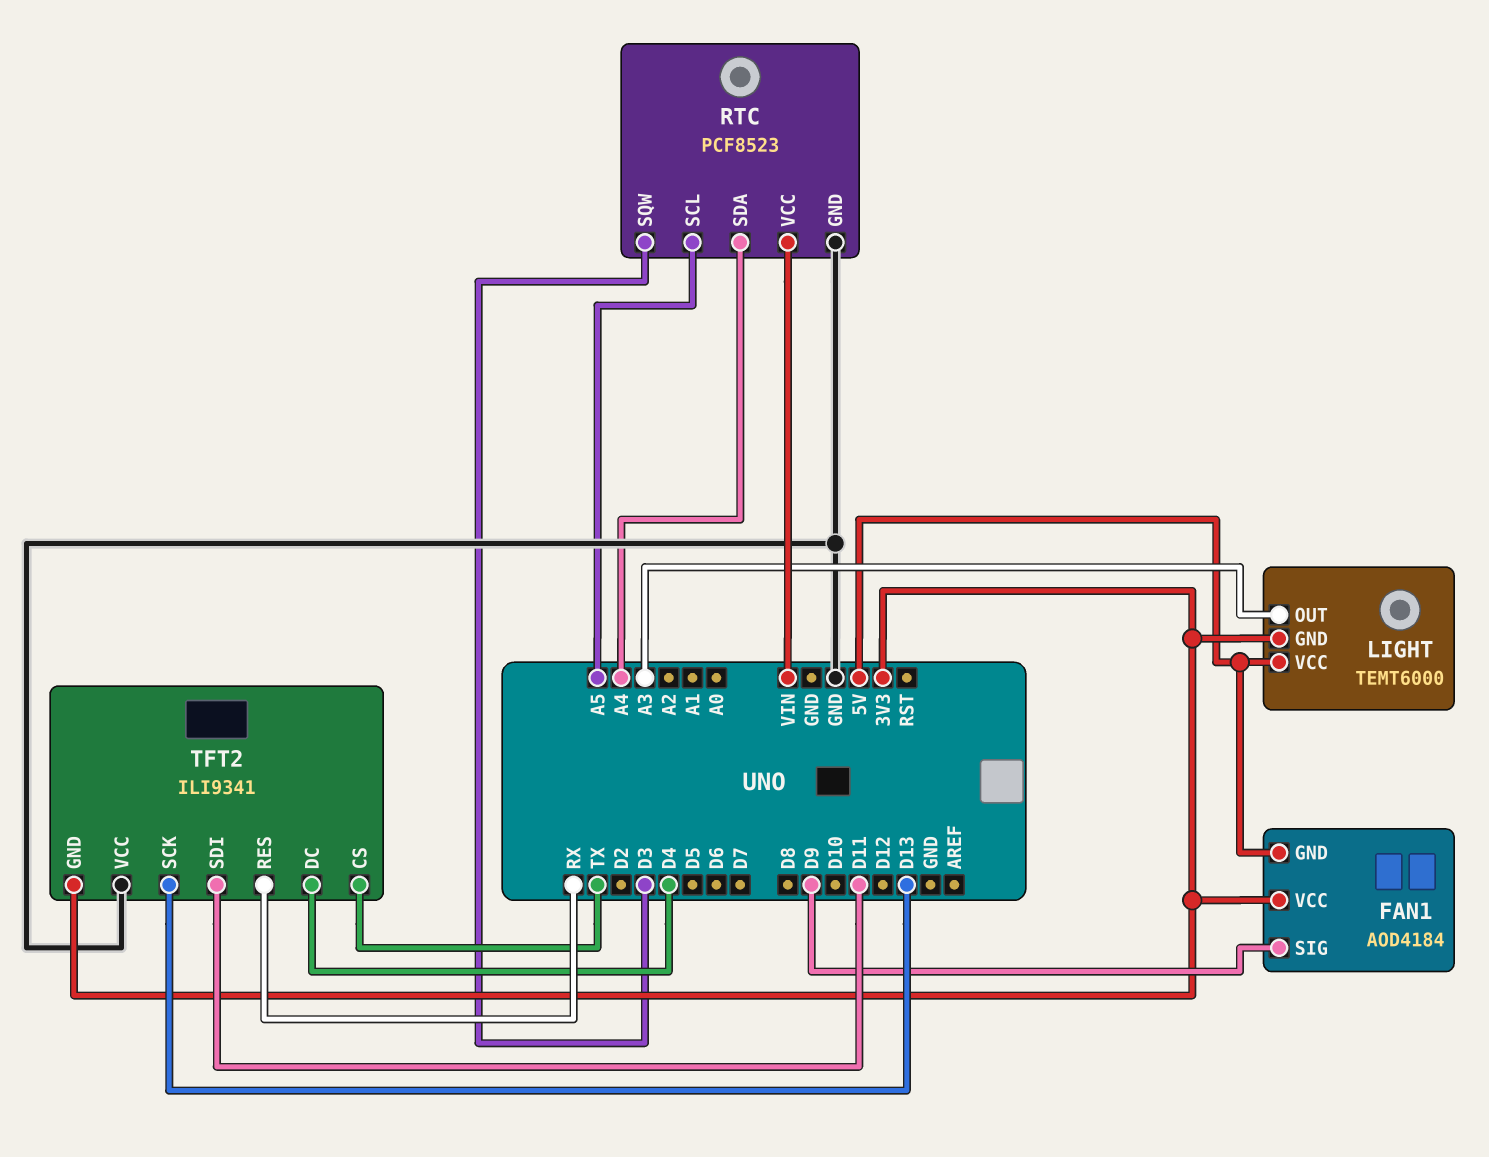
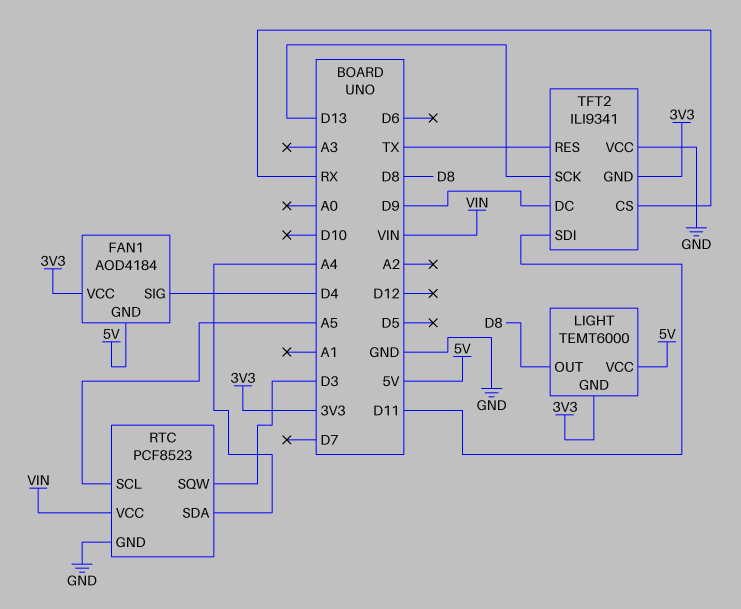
FAN1 pin SIG: D9 -> D4
LIGHT pin OUT: A3 -> D8
TFT2 pin CS: TX -> RX
TFT2 pin DC: D4 -> D9
TFT2 pin RES: RX -> TX

